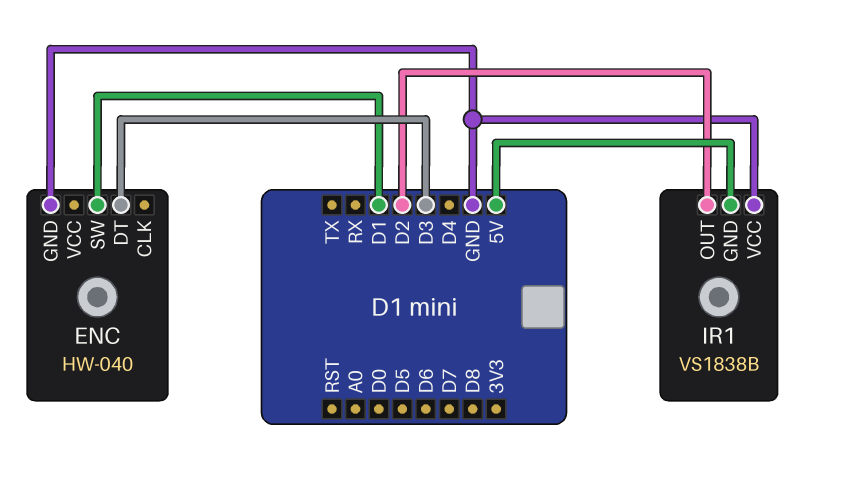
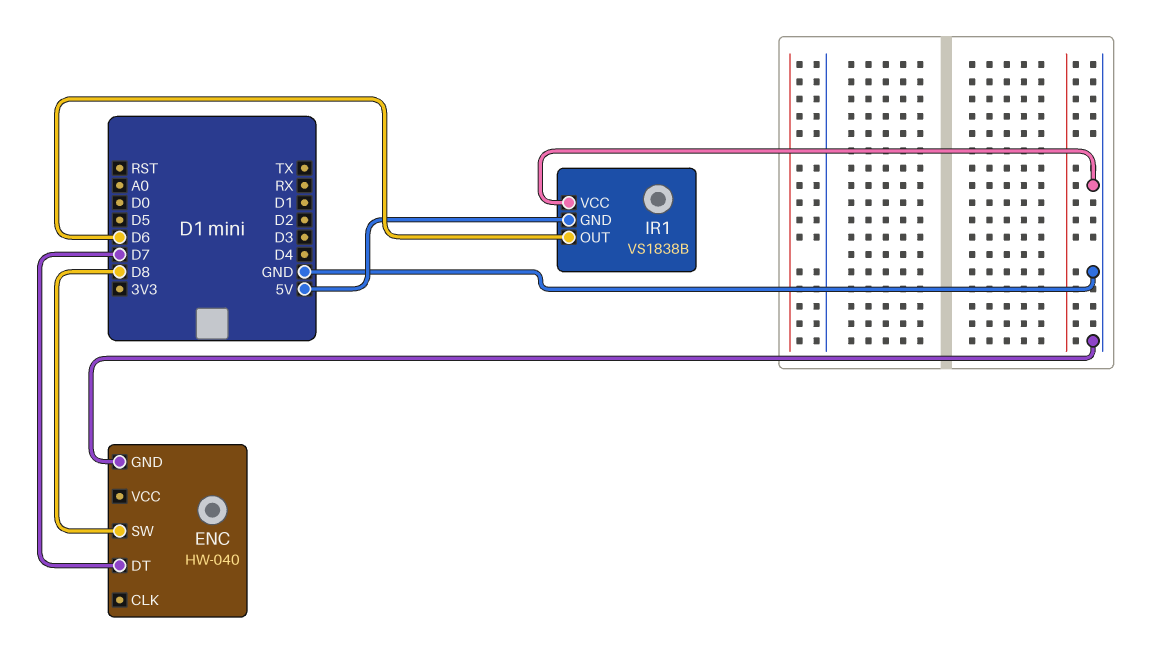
ENC pin DT: D3 -> D7
ENC pin SW: D1 -> D8
IR1 pin OUT: D2 -> D6

